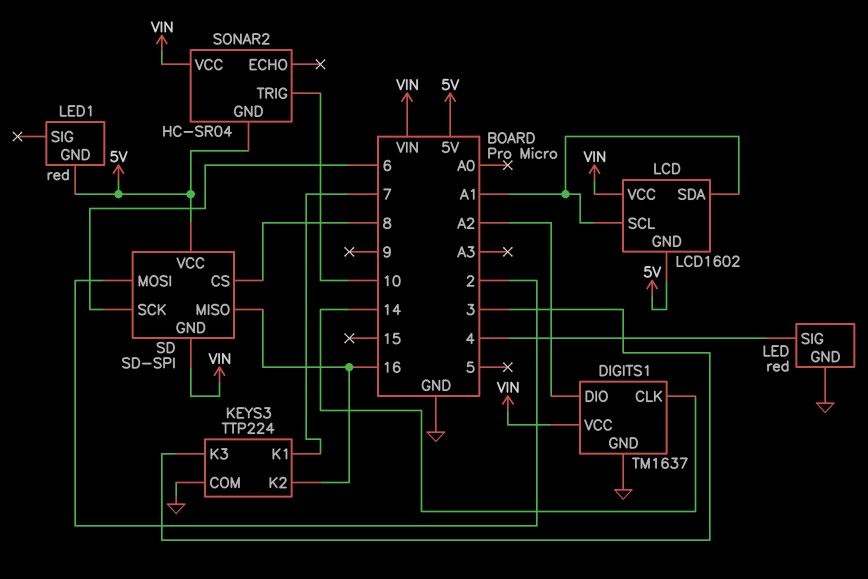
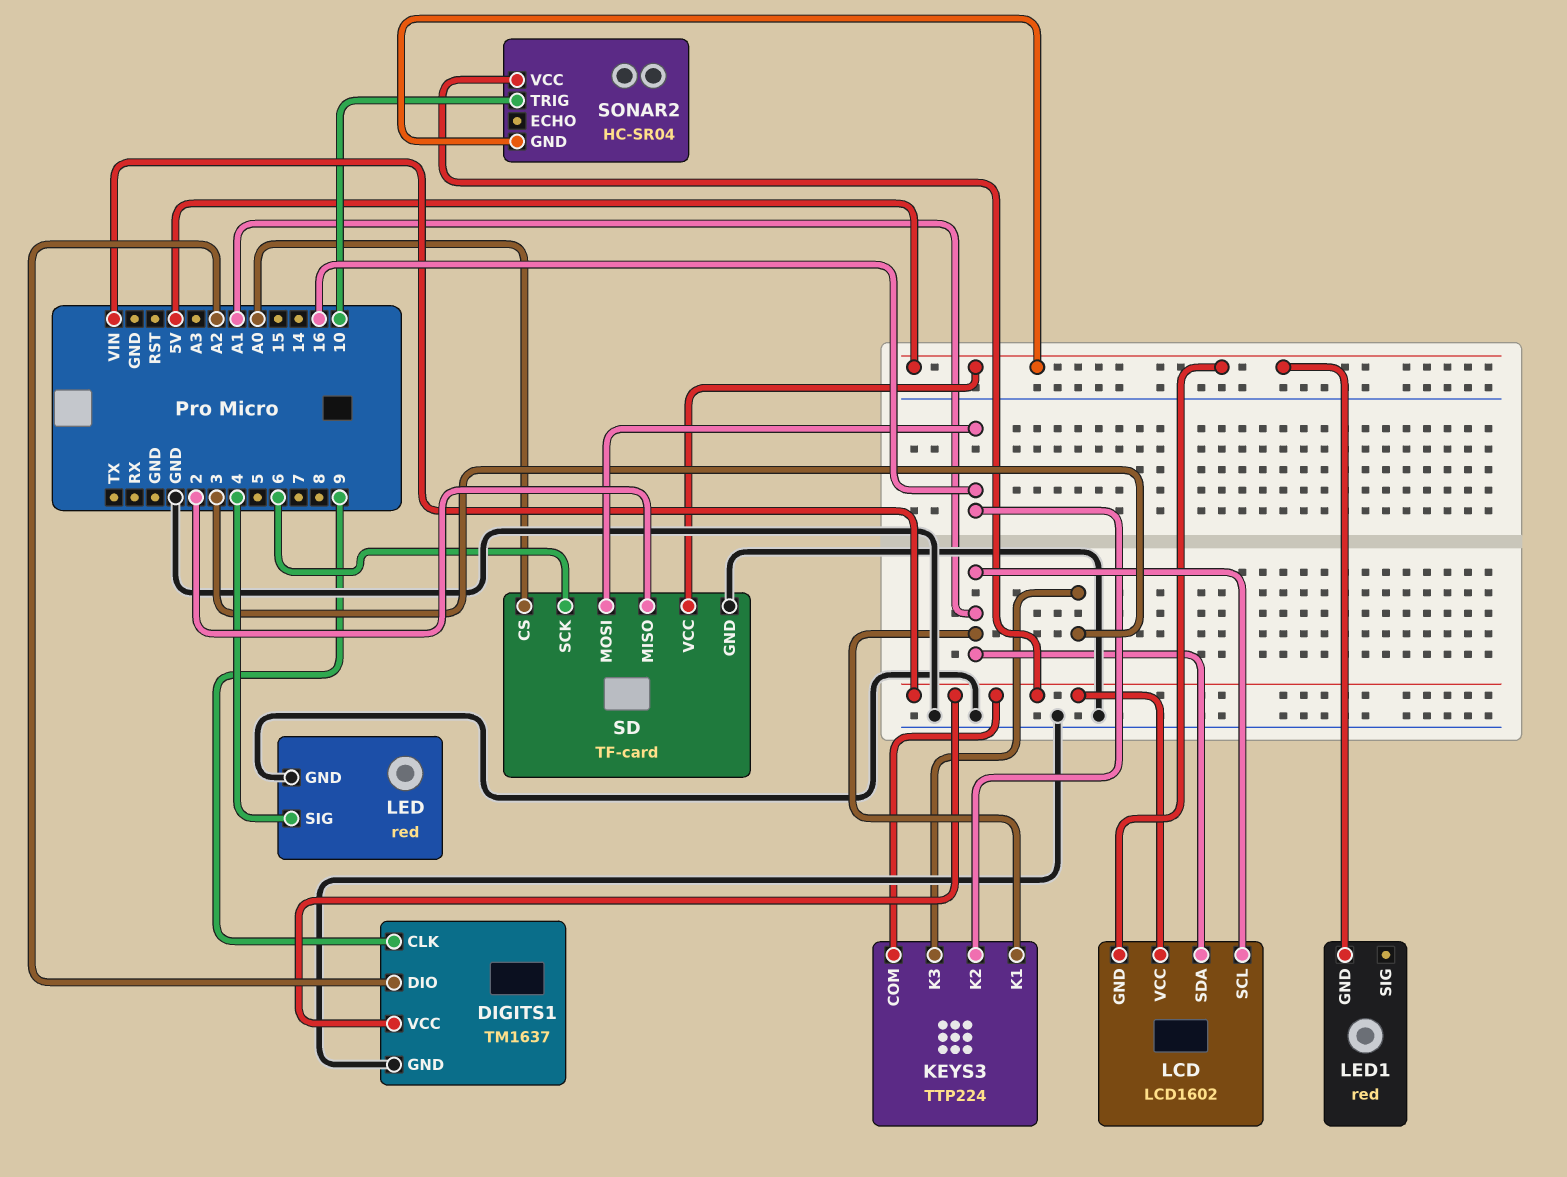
DIGITS1 pin CLK: 14 -> 9
KEYS3 pin COM: GND -> VIN
KEYS3 pin K1: 7 -> A1
SD: SD-SPI -> TF-card
SD pin CS: 8 -> A0
SD pin GND: VIN -> GND
SD pin MISO: 16 -> 2
SD pin MOSI: 2 -> 16

